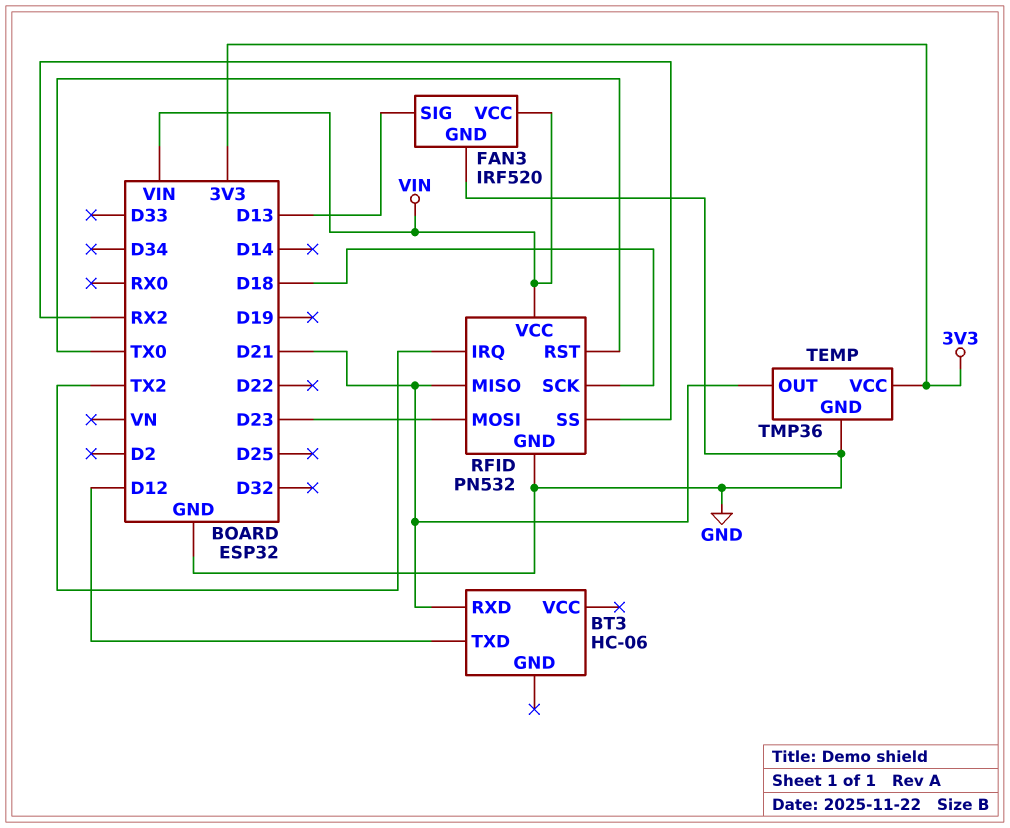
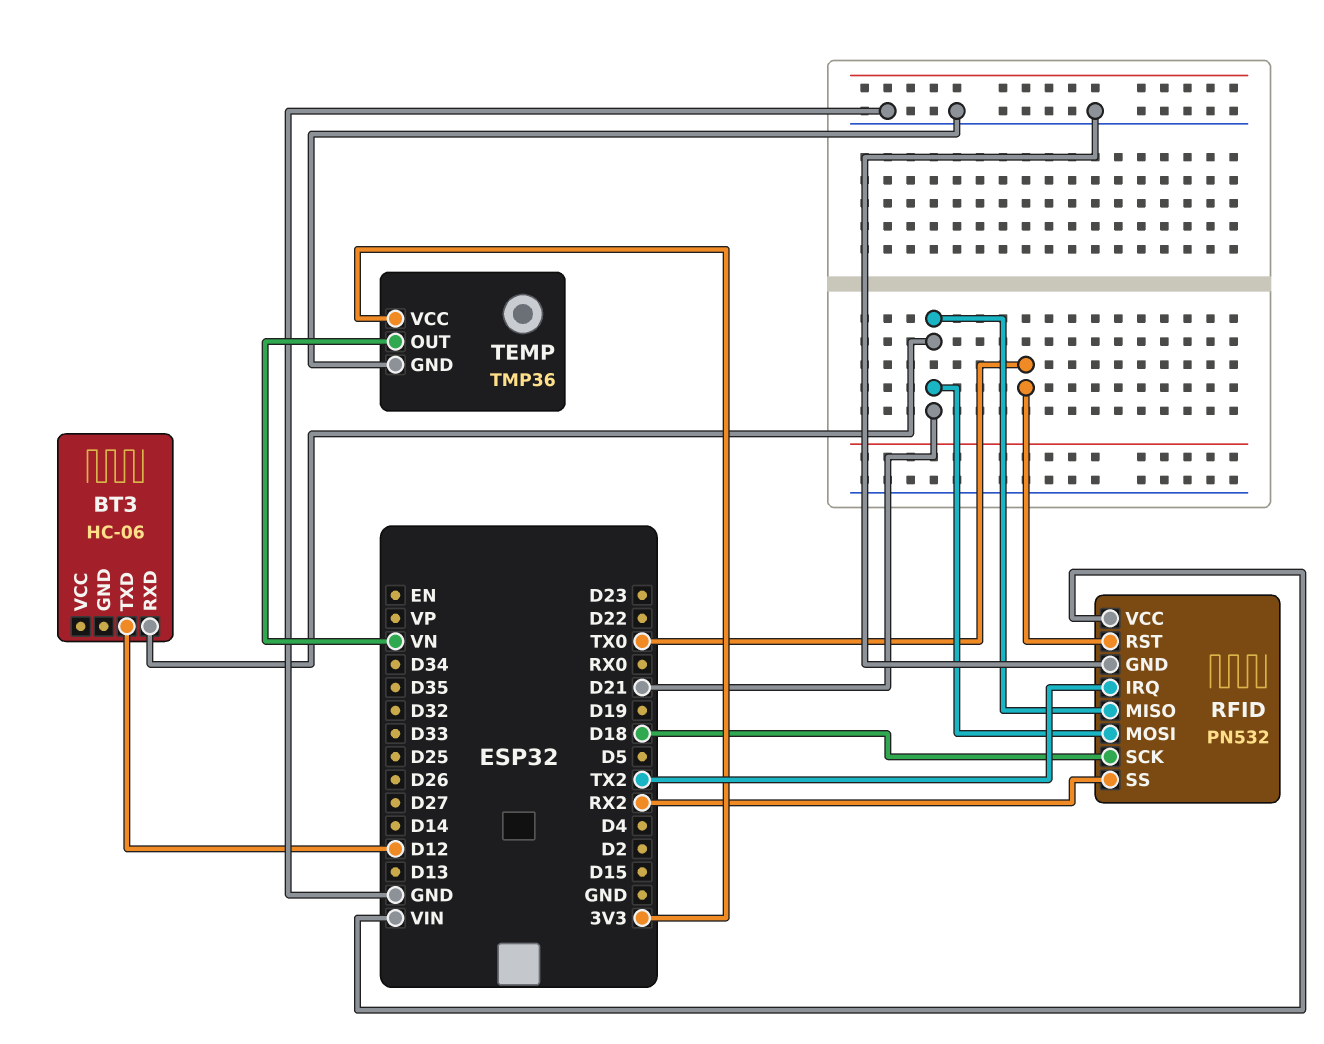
FAN3: IRF520 -> none
FAN3 pin GND: GND -> none
FAN3 pin SIG: D13 -> none
FAN3 pin VCC: VIN -> none
RFID pin MOSI: D23 -> D21
TEMP pin OUT: D21 -> VN

